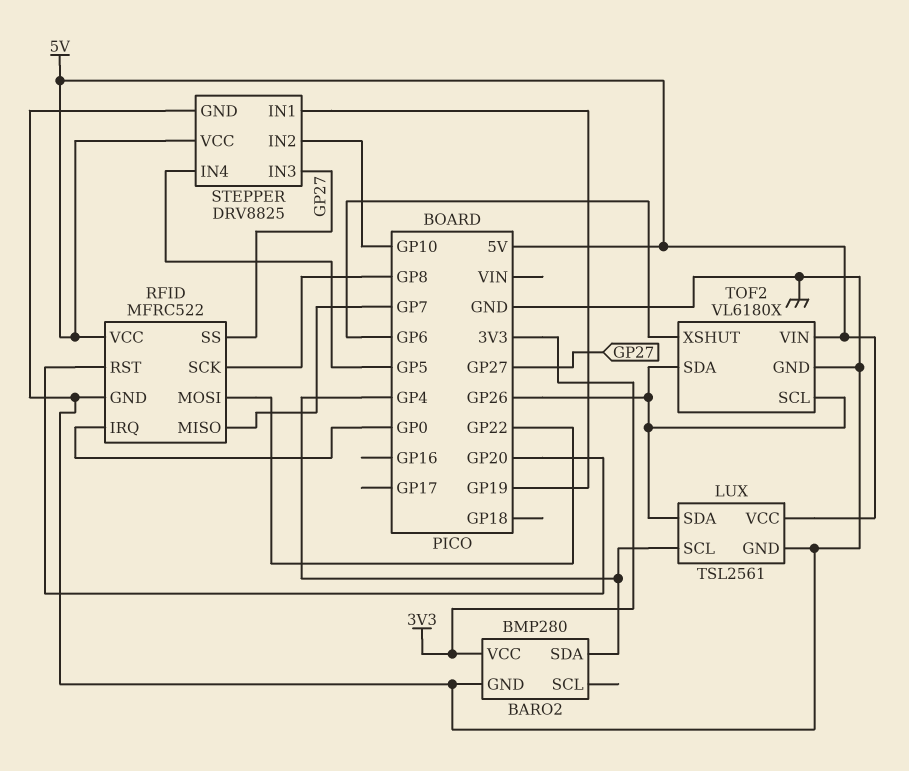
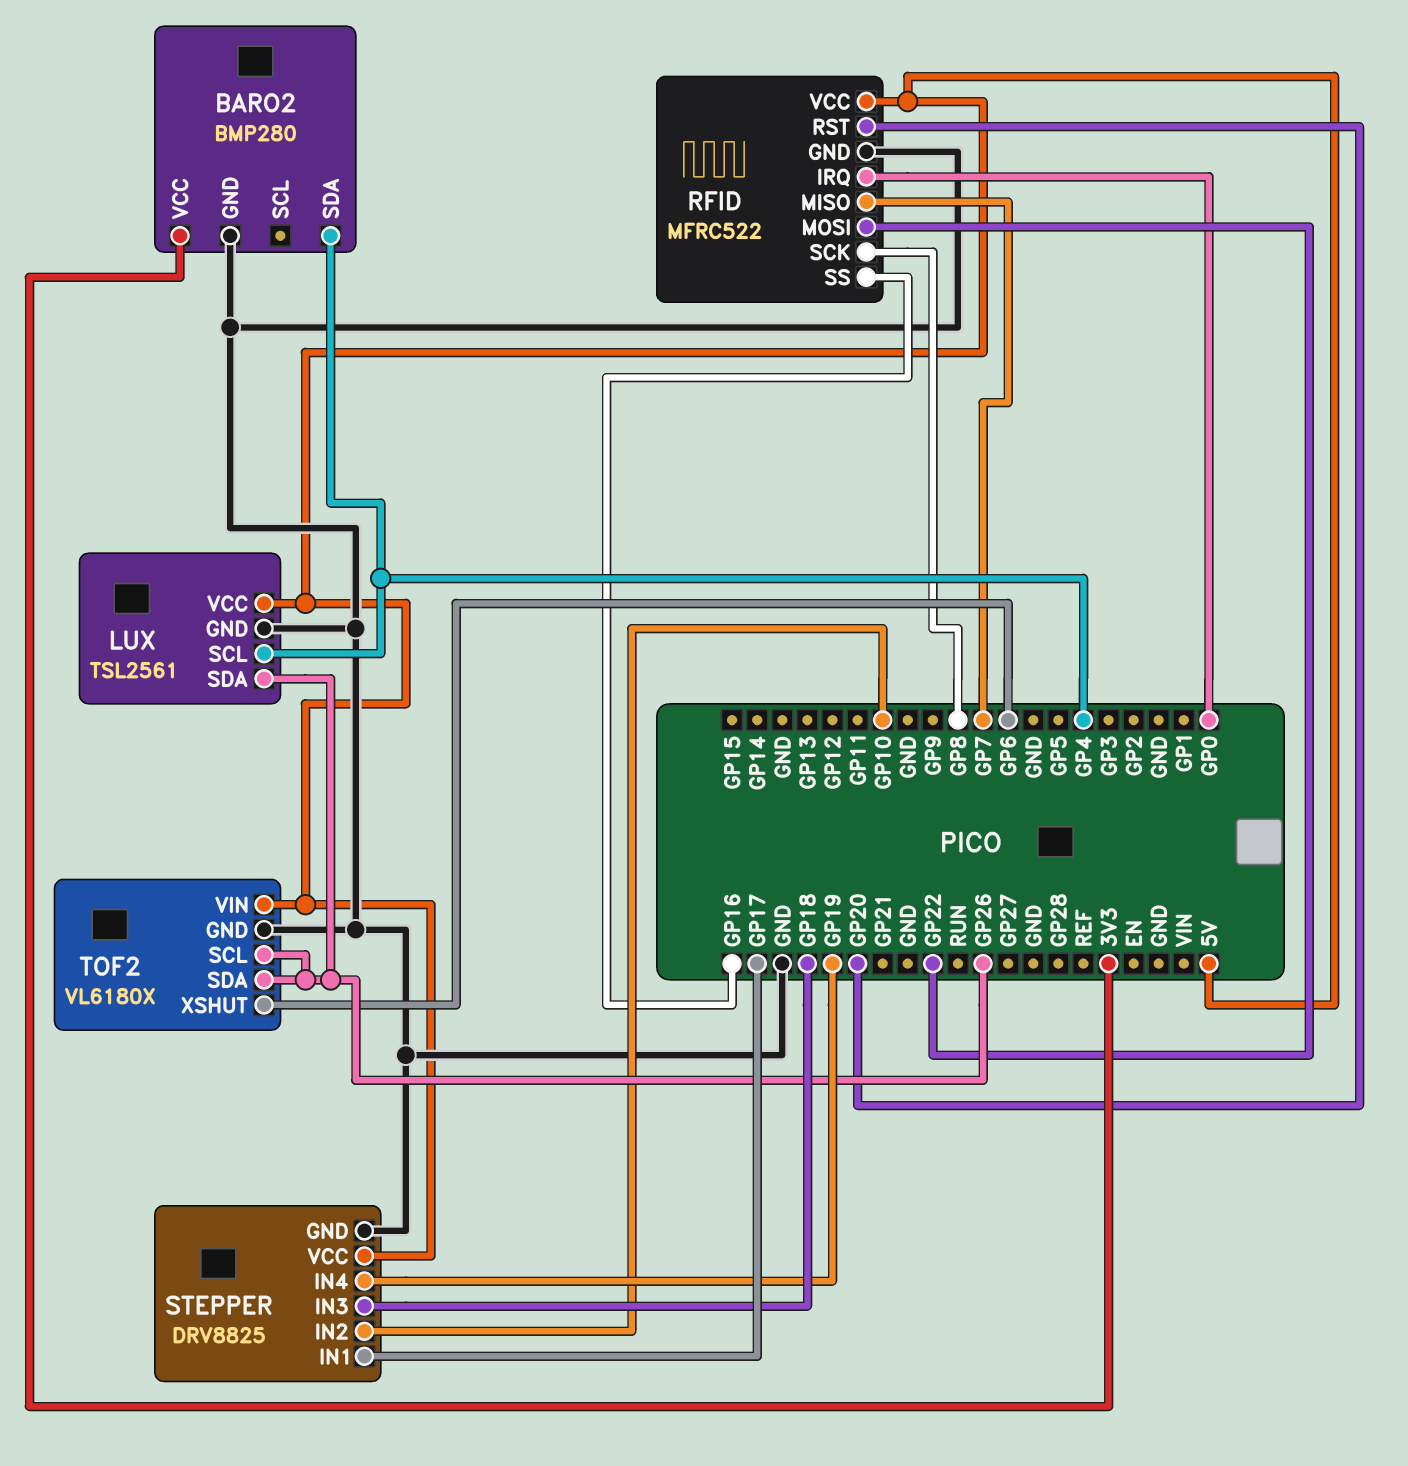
RFID pin SS: GP27 -> GP16
STEPPER pin IN1: GP19 -> GP17
STEPPER pin IN3: GP27 -> GP18
STEPPER pin IN4: GP5 -> GP19

